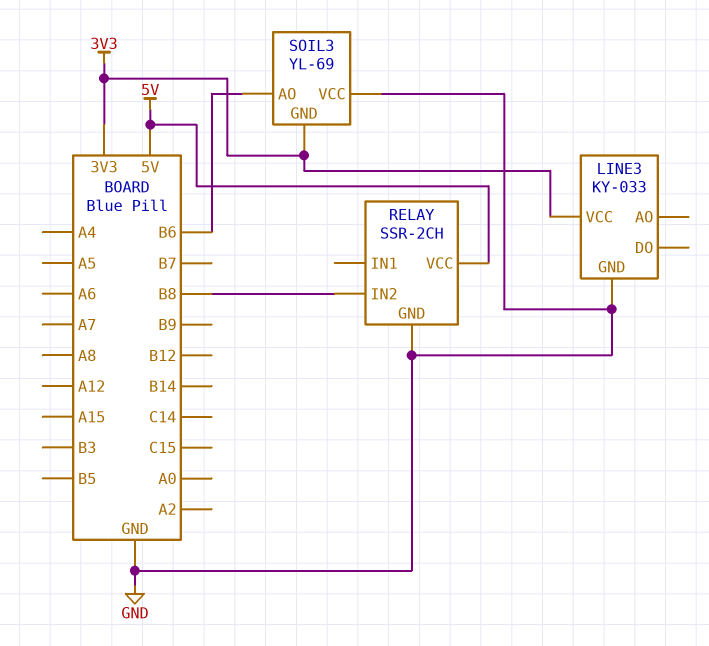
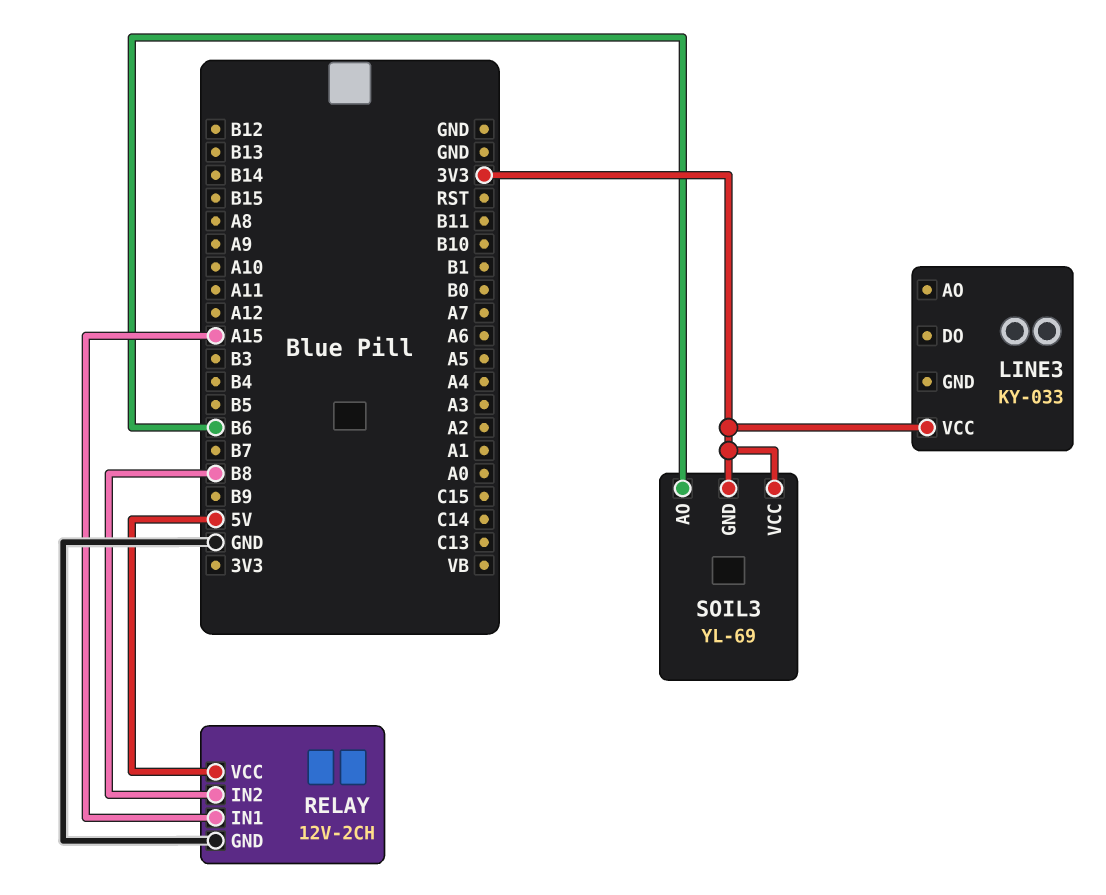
LINE3 pin GND: GND -> none
RELAY: SSR-2CH -> 12V-2CH
RELAY pin IN1: none -> A15
SOIL3 pin VCC: GND -> 3V3

